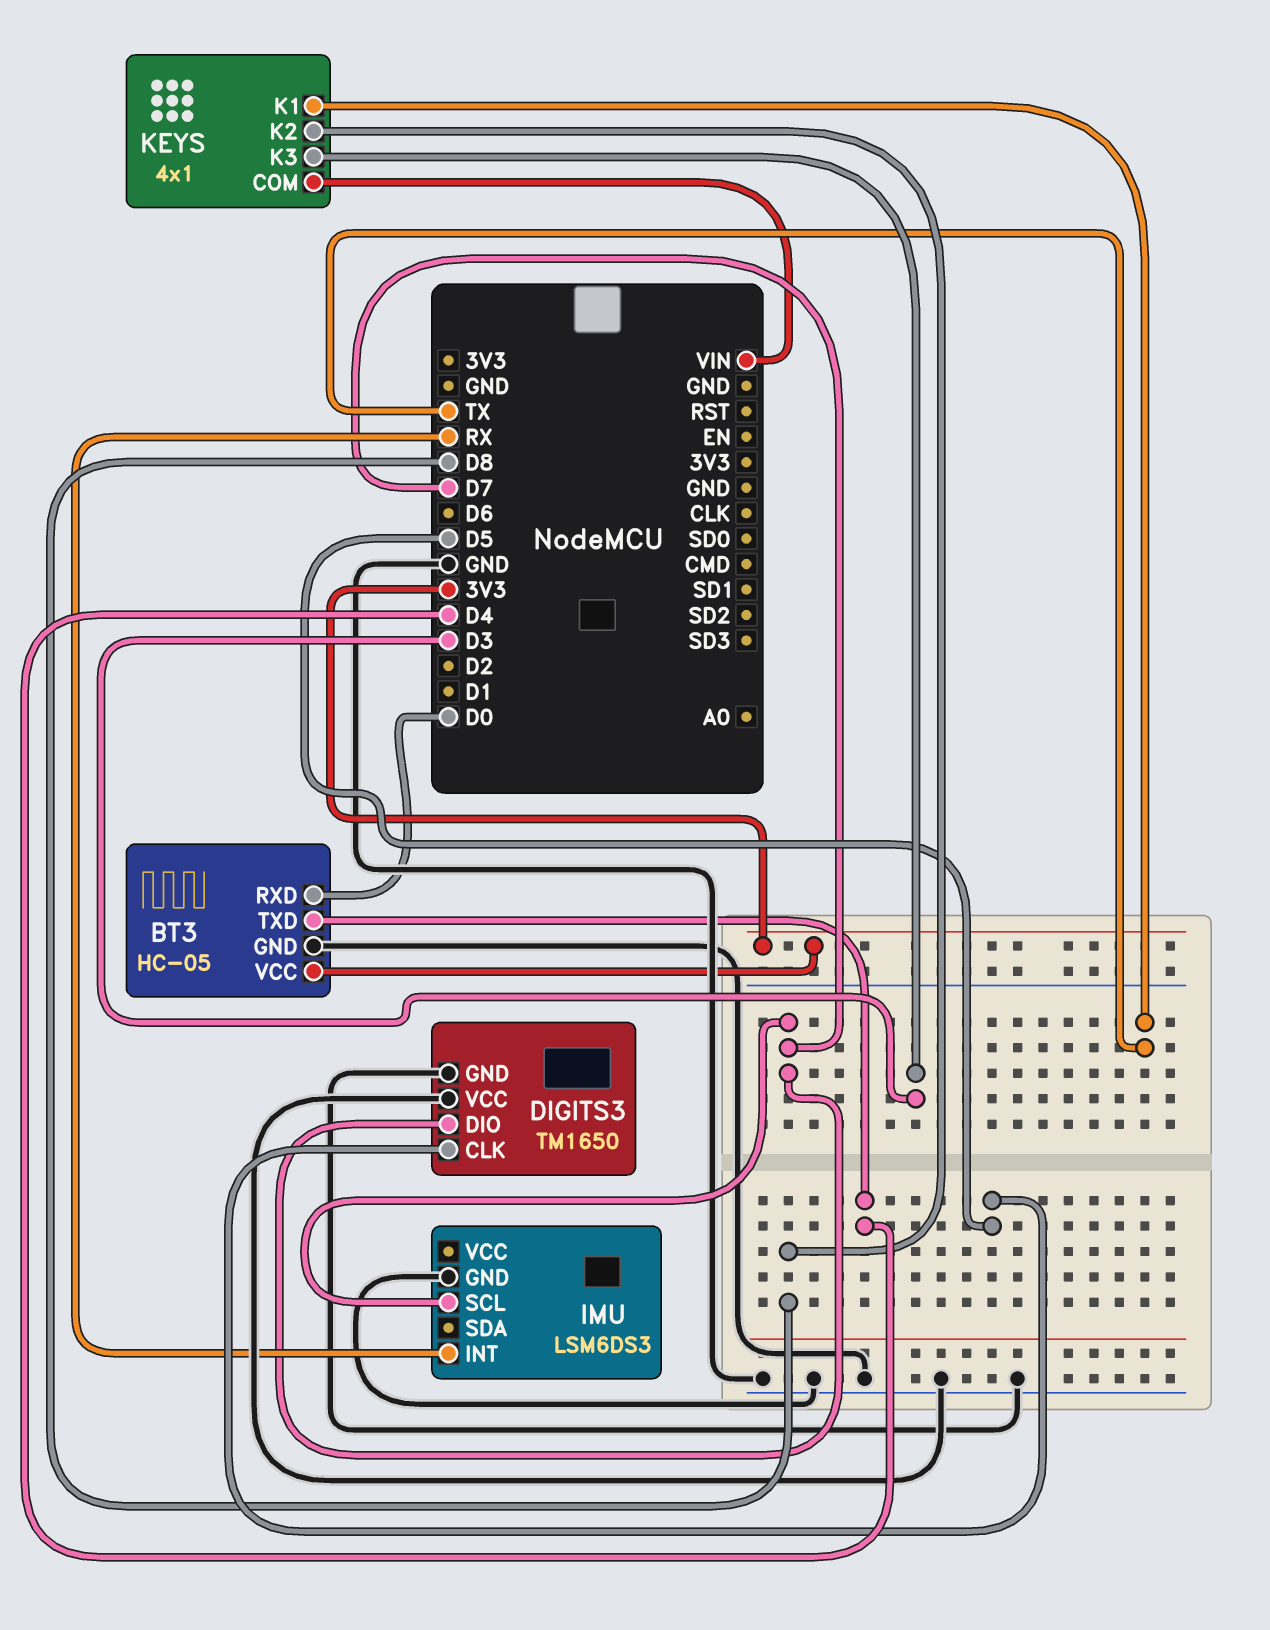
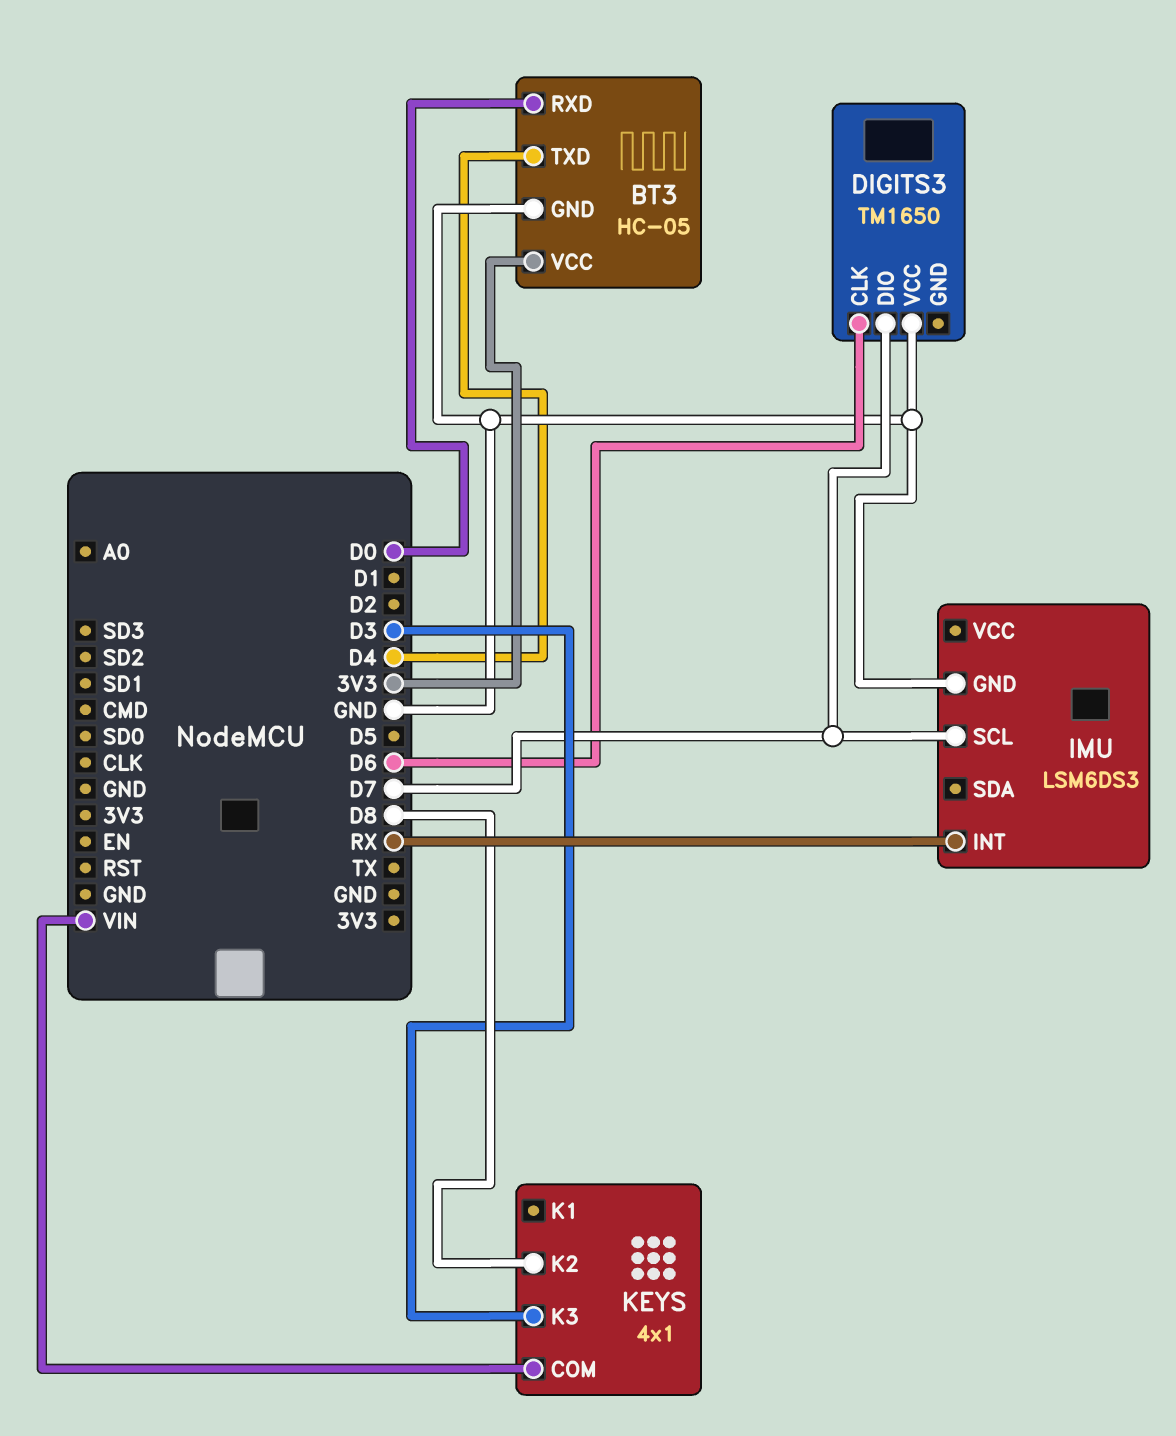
DIGITS3 pin CLK: D5 -> D6
DIGITS3 pin GND: GND -> none
KEYS pin K1: TX -> none

